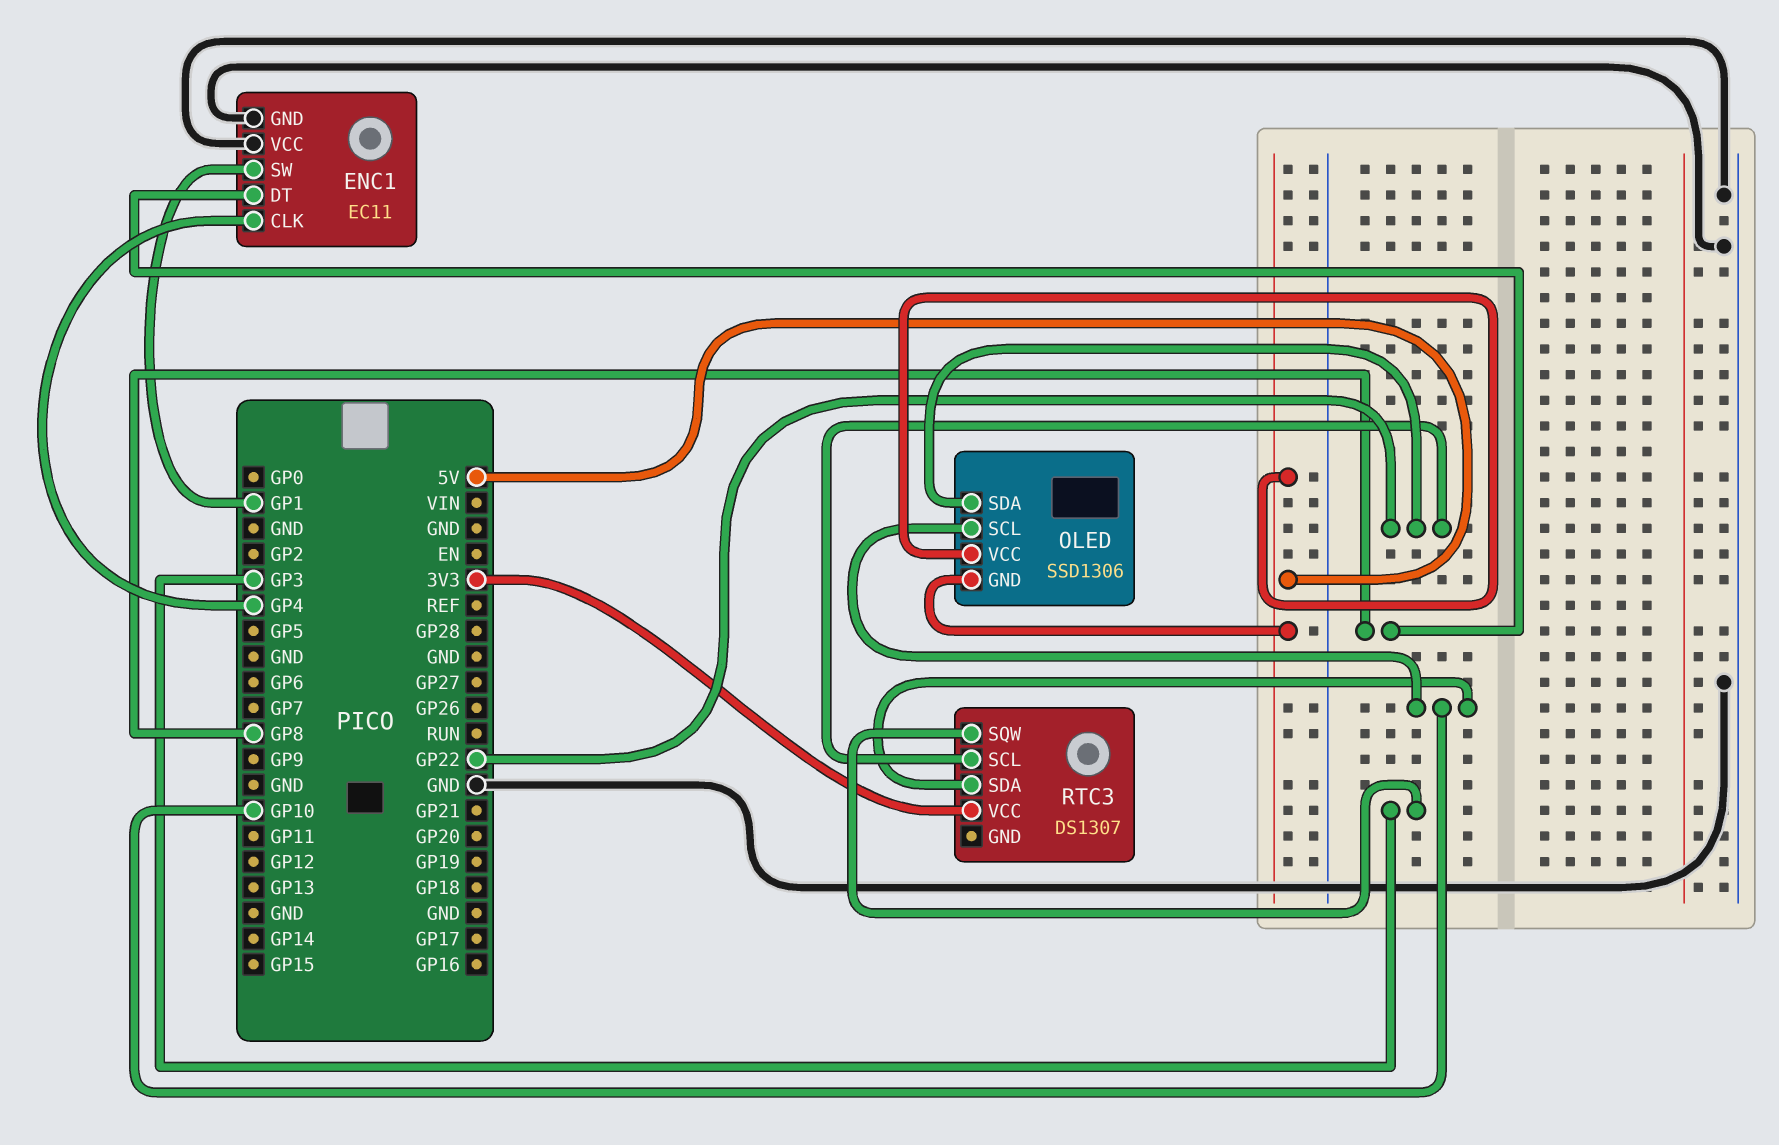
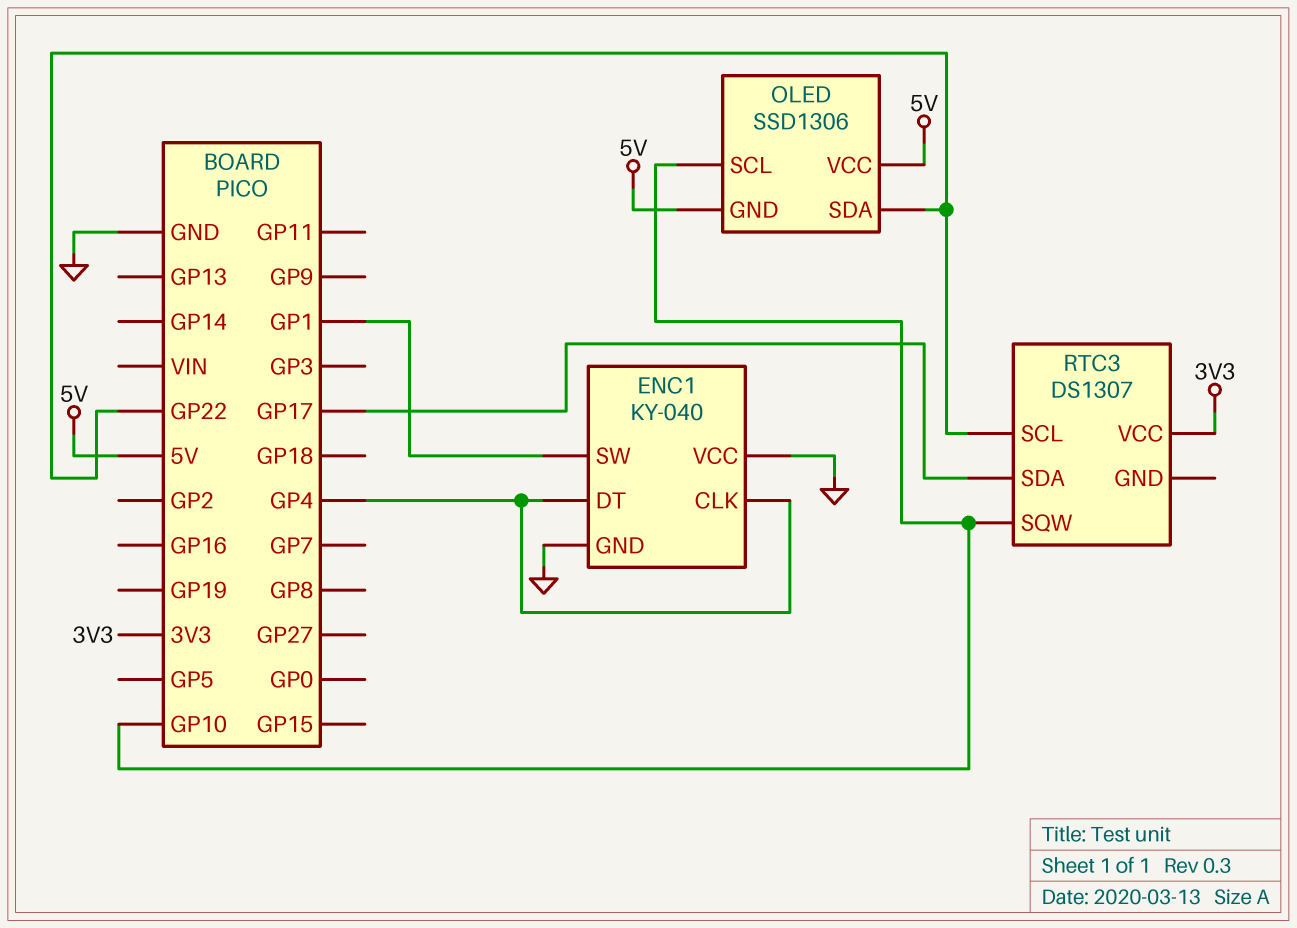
ENC1: EC11 -> KY-040
ENC1 pin DT: GP8 -> GP4
RTC3 pin SDA: GP10 -> GP17
RTC3 pin SQW: GP3 -> GP10

